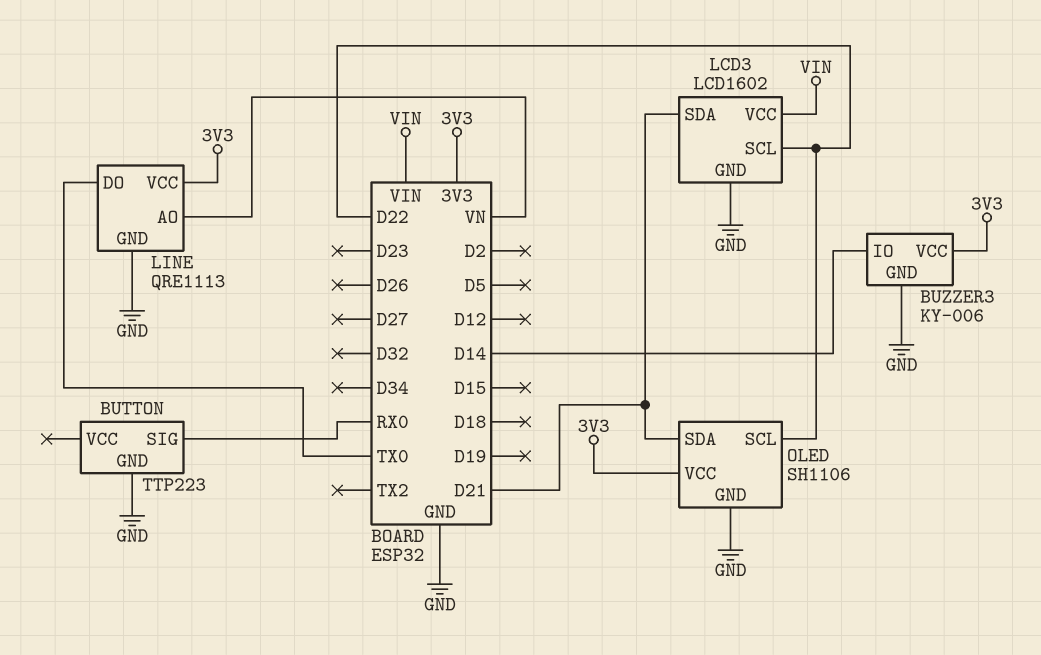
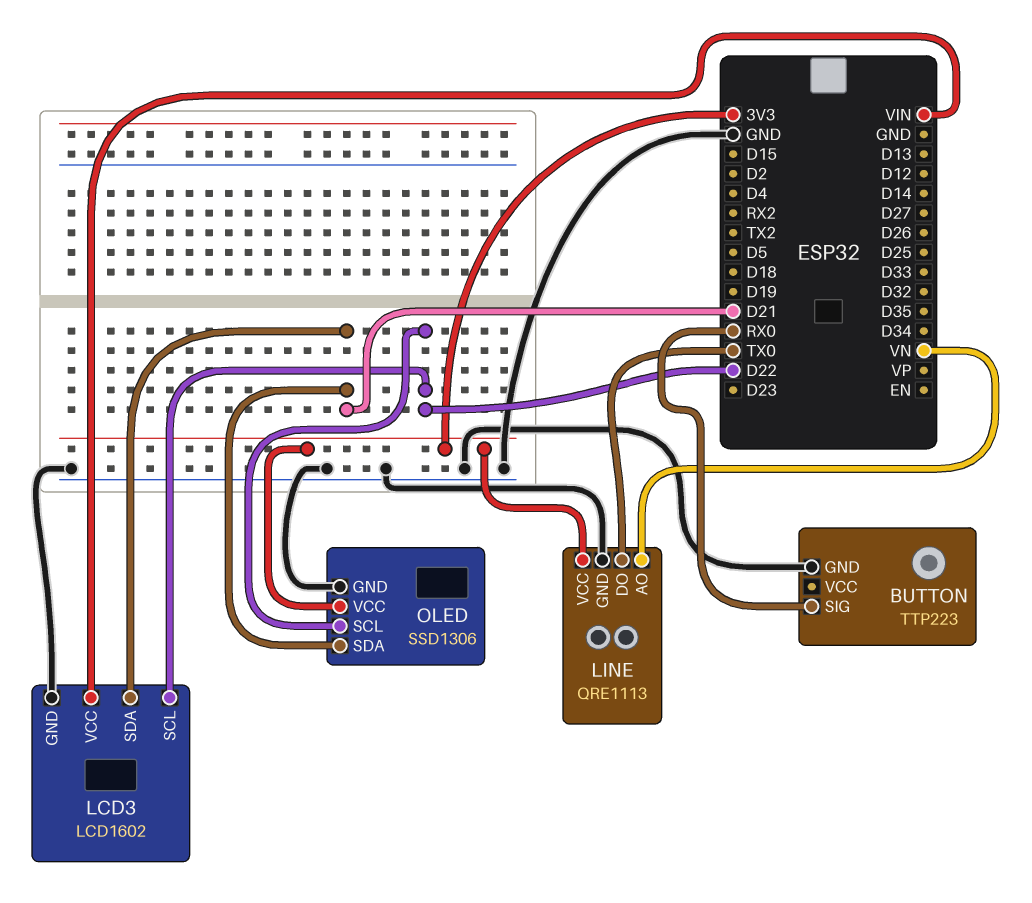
BUZZER3: KY-006 -> none
BUZZER3 pin GND: GND -> none
BUZZER3 pin IO: D14 -> none
BUZZER3 pin VCC: 3V3 -> none
OLED: SH1106 -> SSD1306

